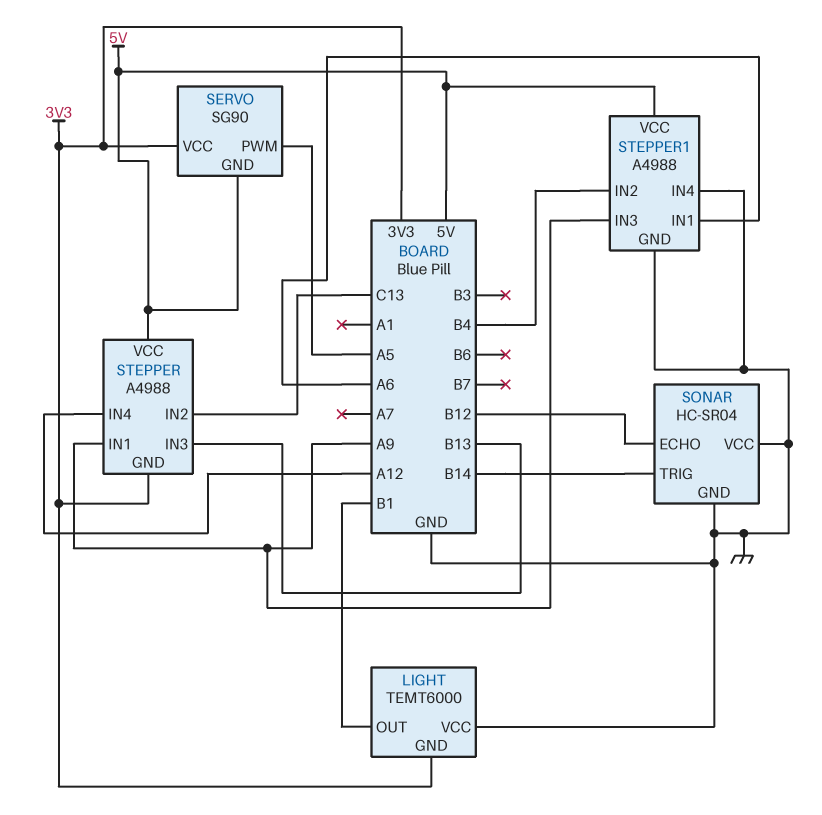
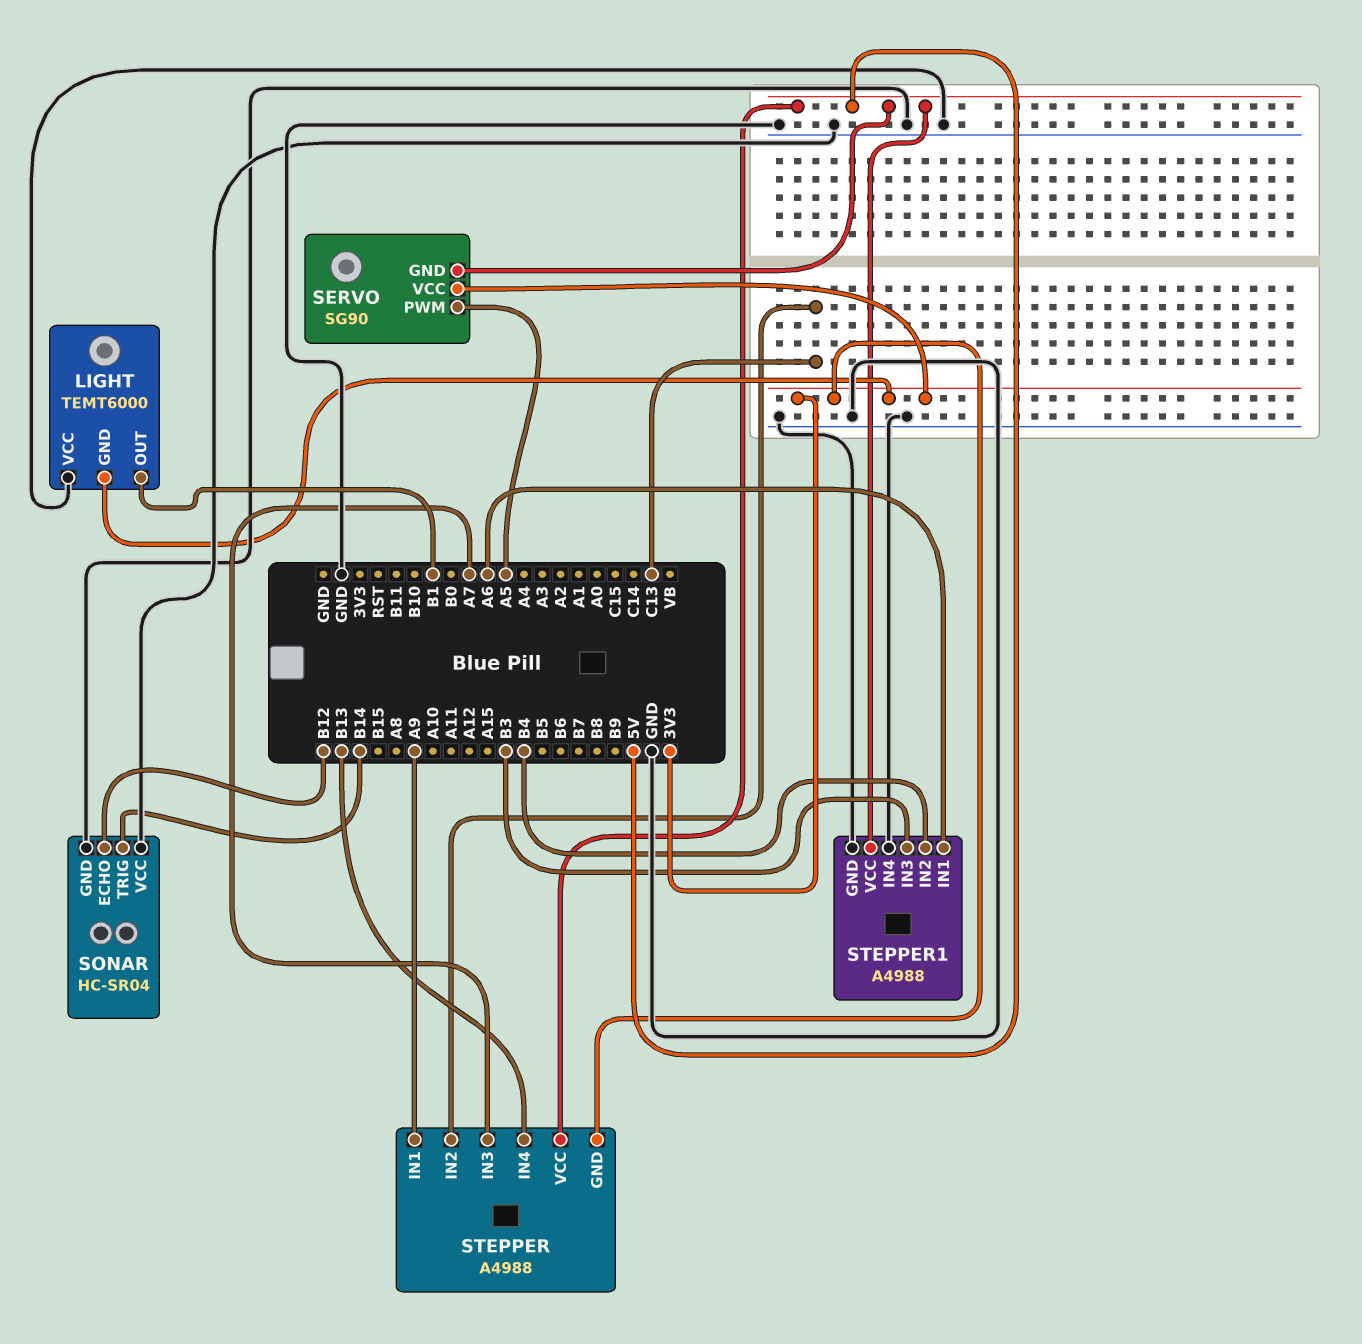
STEPPER pin IN3: B13 -> A7
STEPPER pin IN4: A12 -> B13
STEPPER1 pin IN3: A9 -> B3

